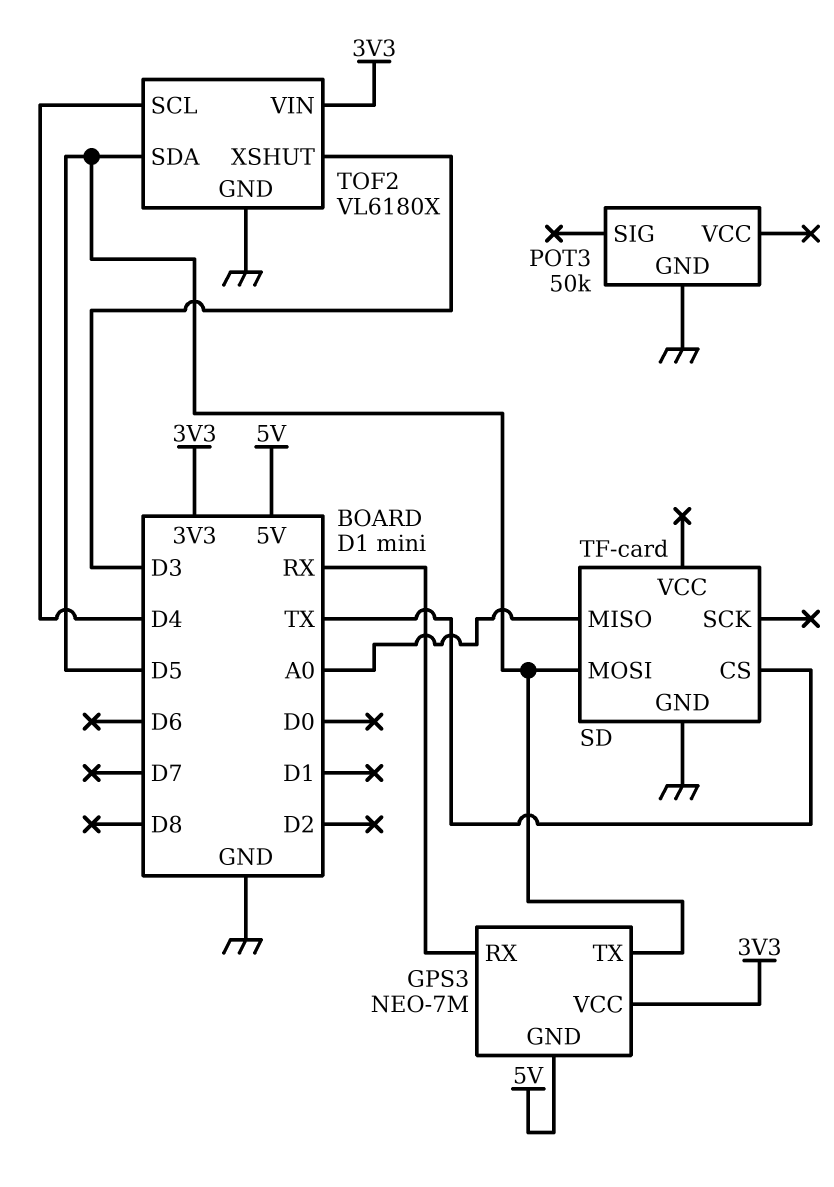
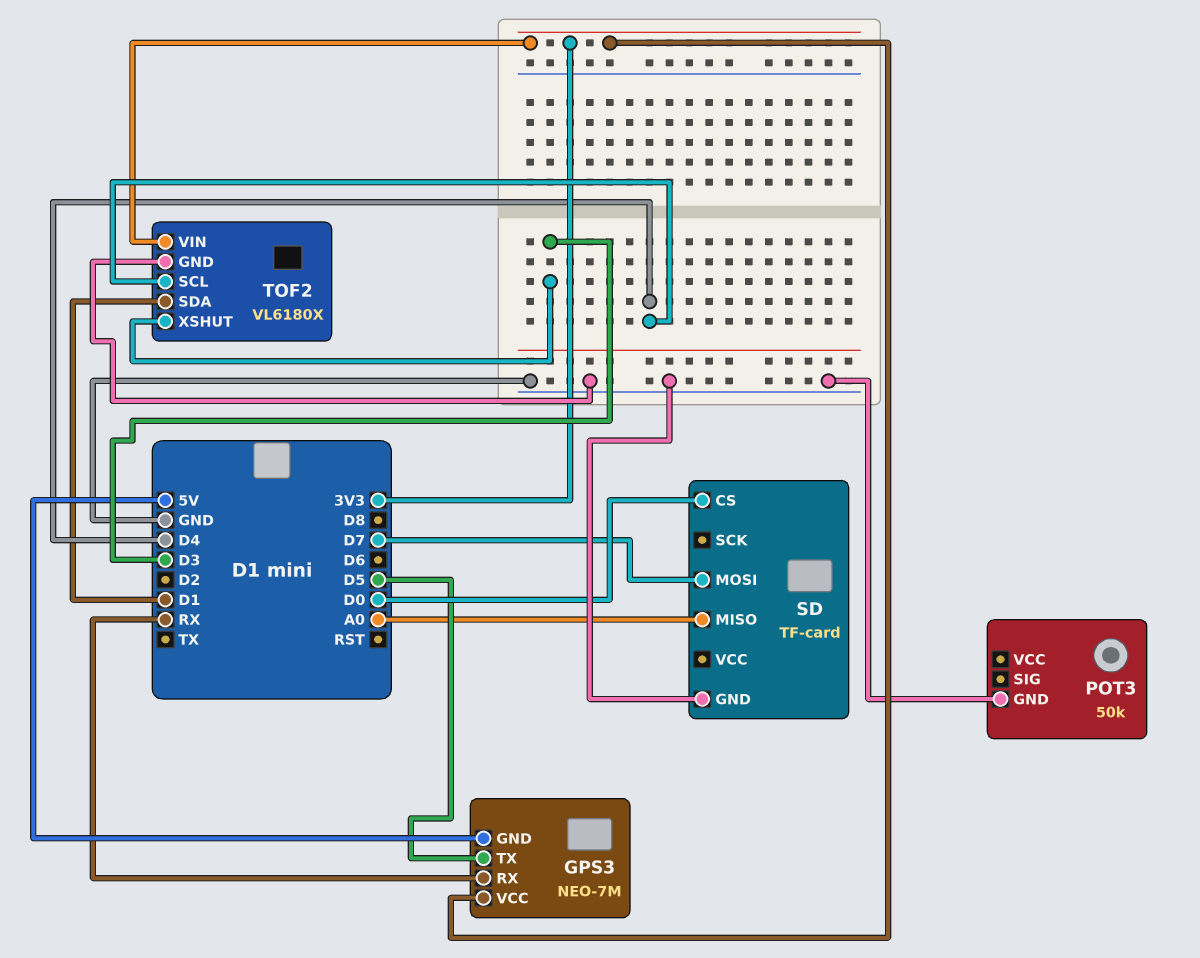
SD pin CS: TX -> D0
SD pin MOSI: D5 -> D7
TOF2 pin SDA: D5 -> D1

